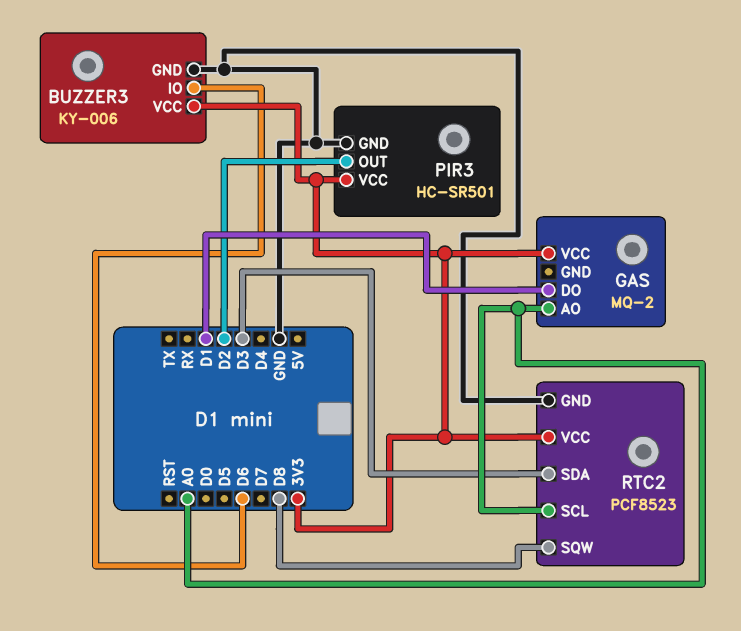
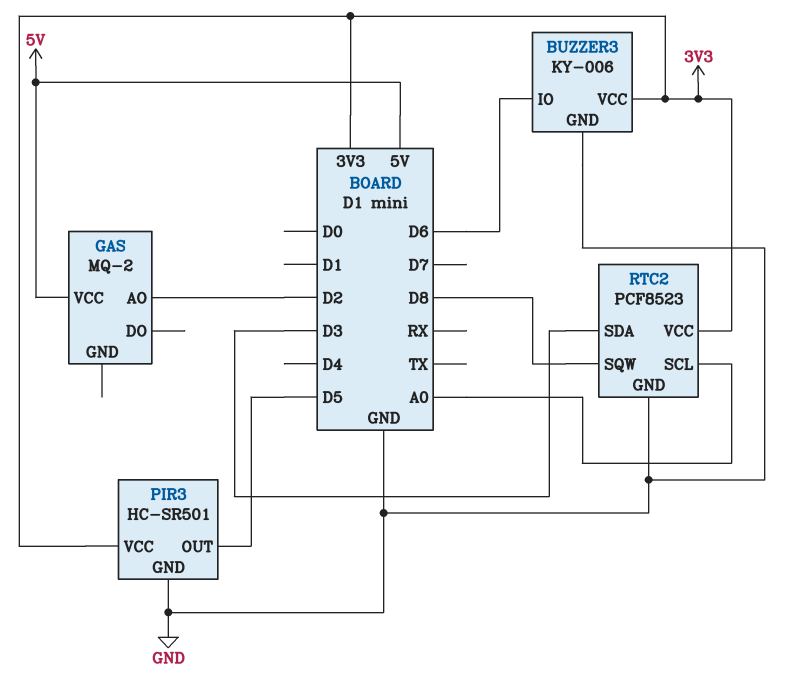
GAS pin AO: A0 -> D2
GAS pin DO: D1 -> none
GAS pin VCC: 3V3 -> 5V
PIR3 pin OUT: D2 -> D5

